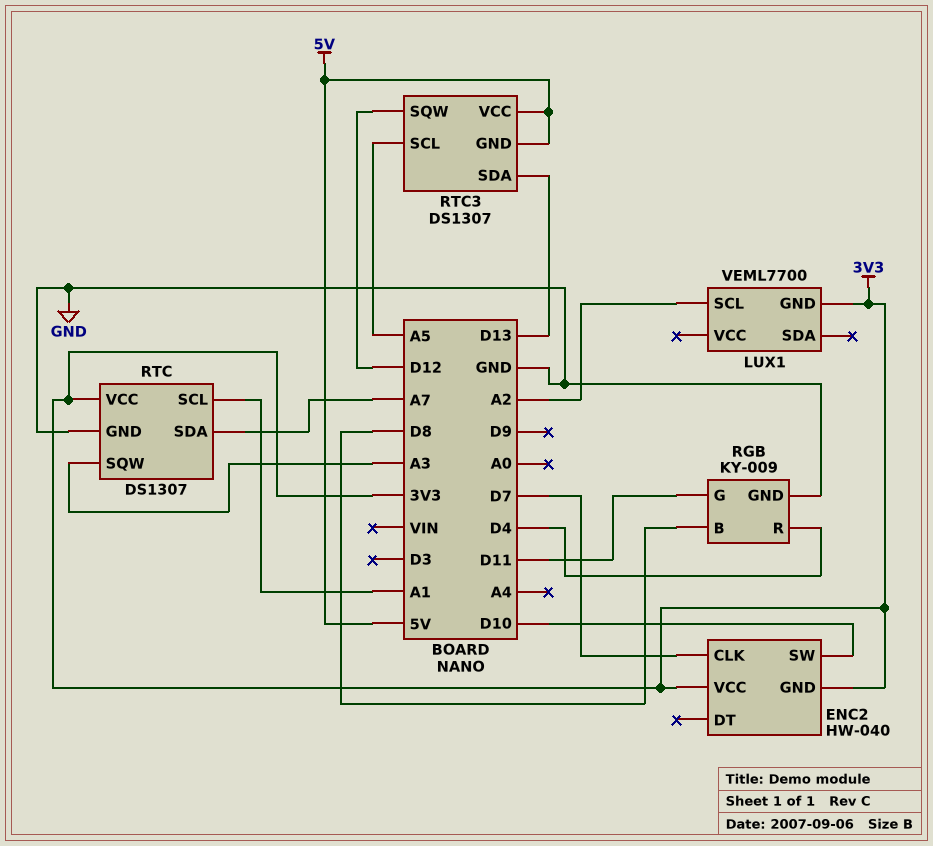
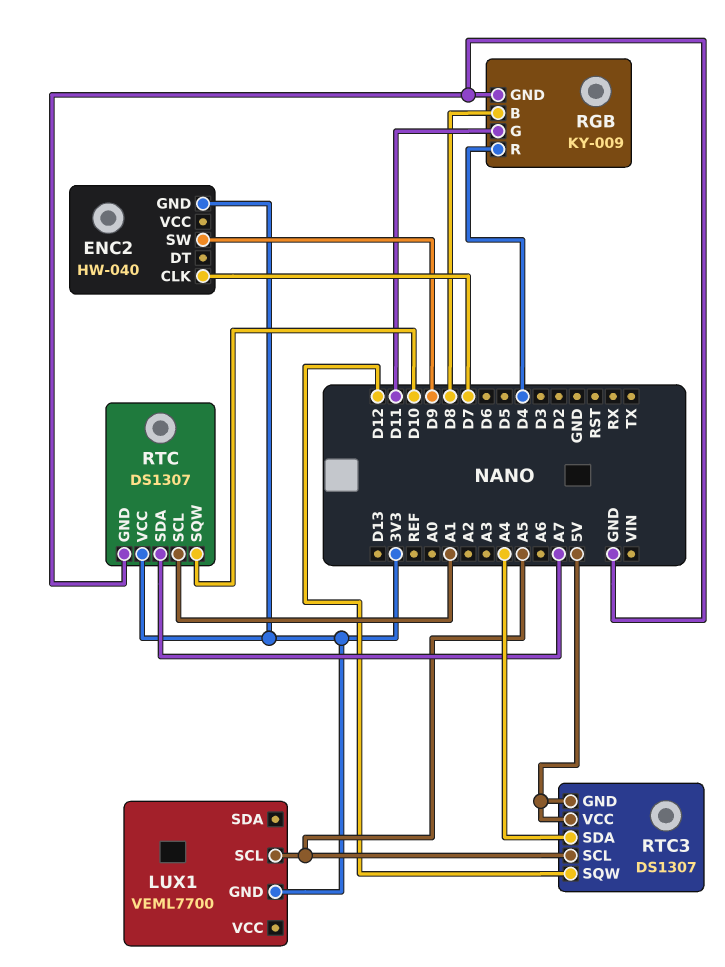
ENC2 pin SW: D10 -> D9
ENC2 pin VCC: 3V3 -> none
LUX1 pin SCL: A2 -> A5
RTC pin SQW: A3 -> D10
RTC3 pin SDA: D13 -> A4

